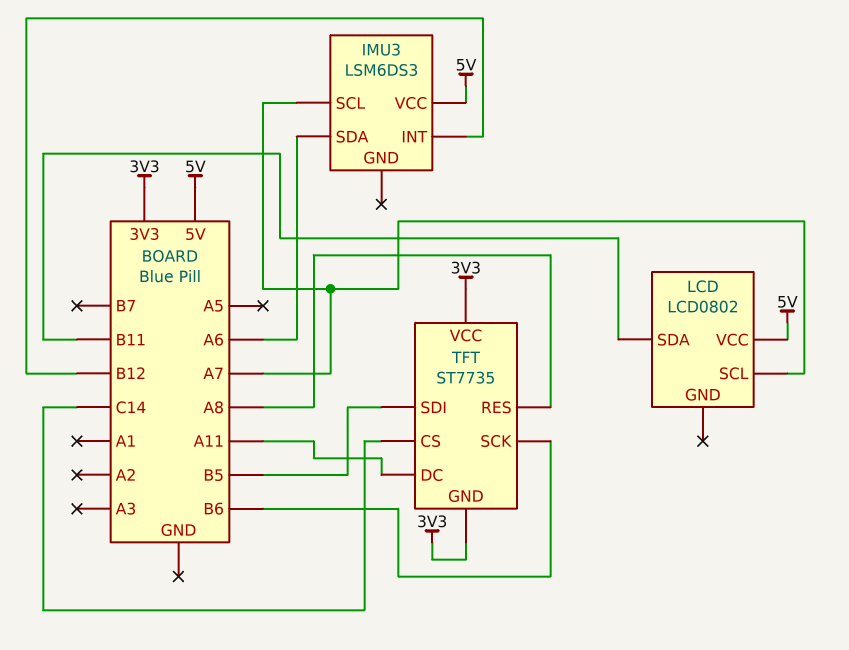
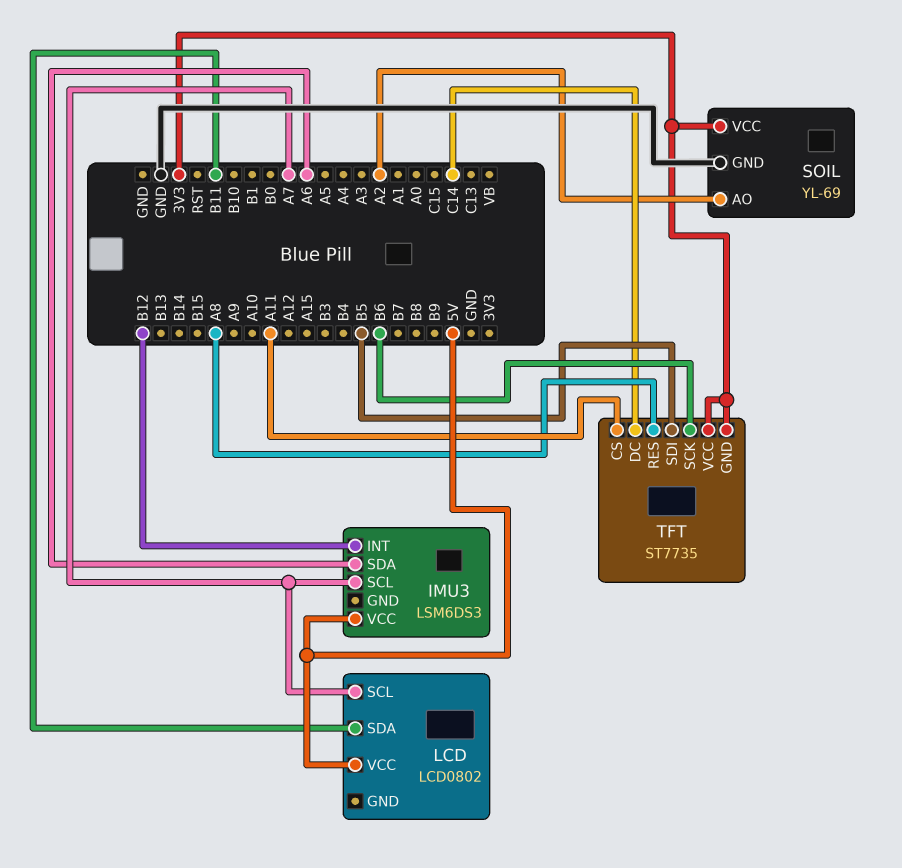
SOIL: none -> YL-69
SOIL pin AO: none -> A2
SOIL pin GND: none -> GND
SOIL pin VCC: none -> 3V3
TFT pin CS: C14 -> A11
TFT pin DC: A11 -> C14

